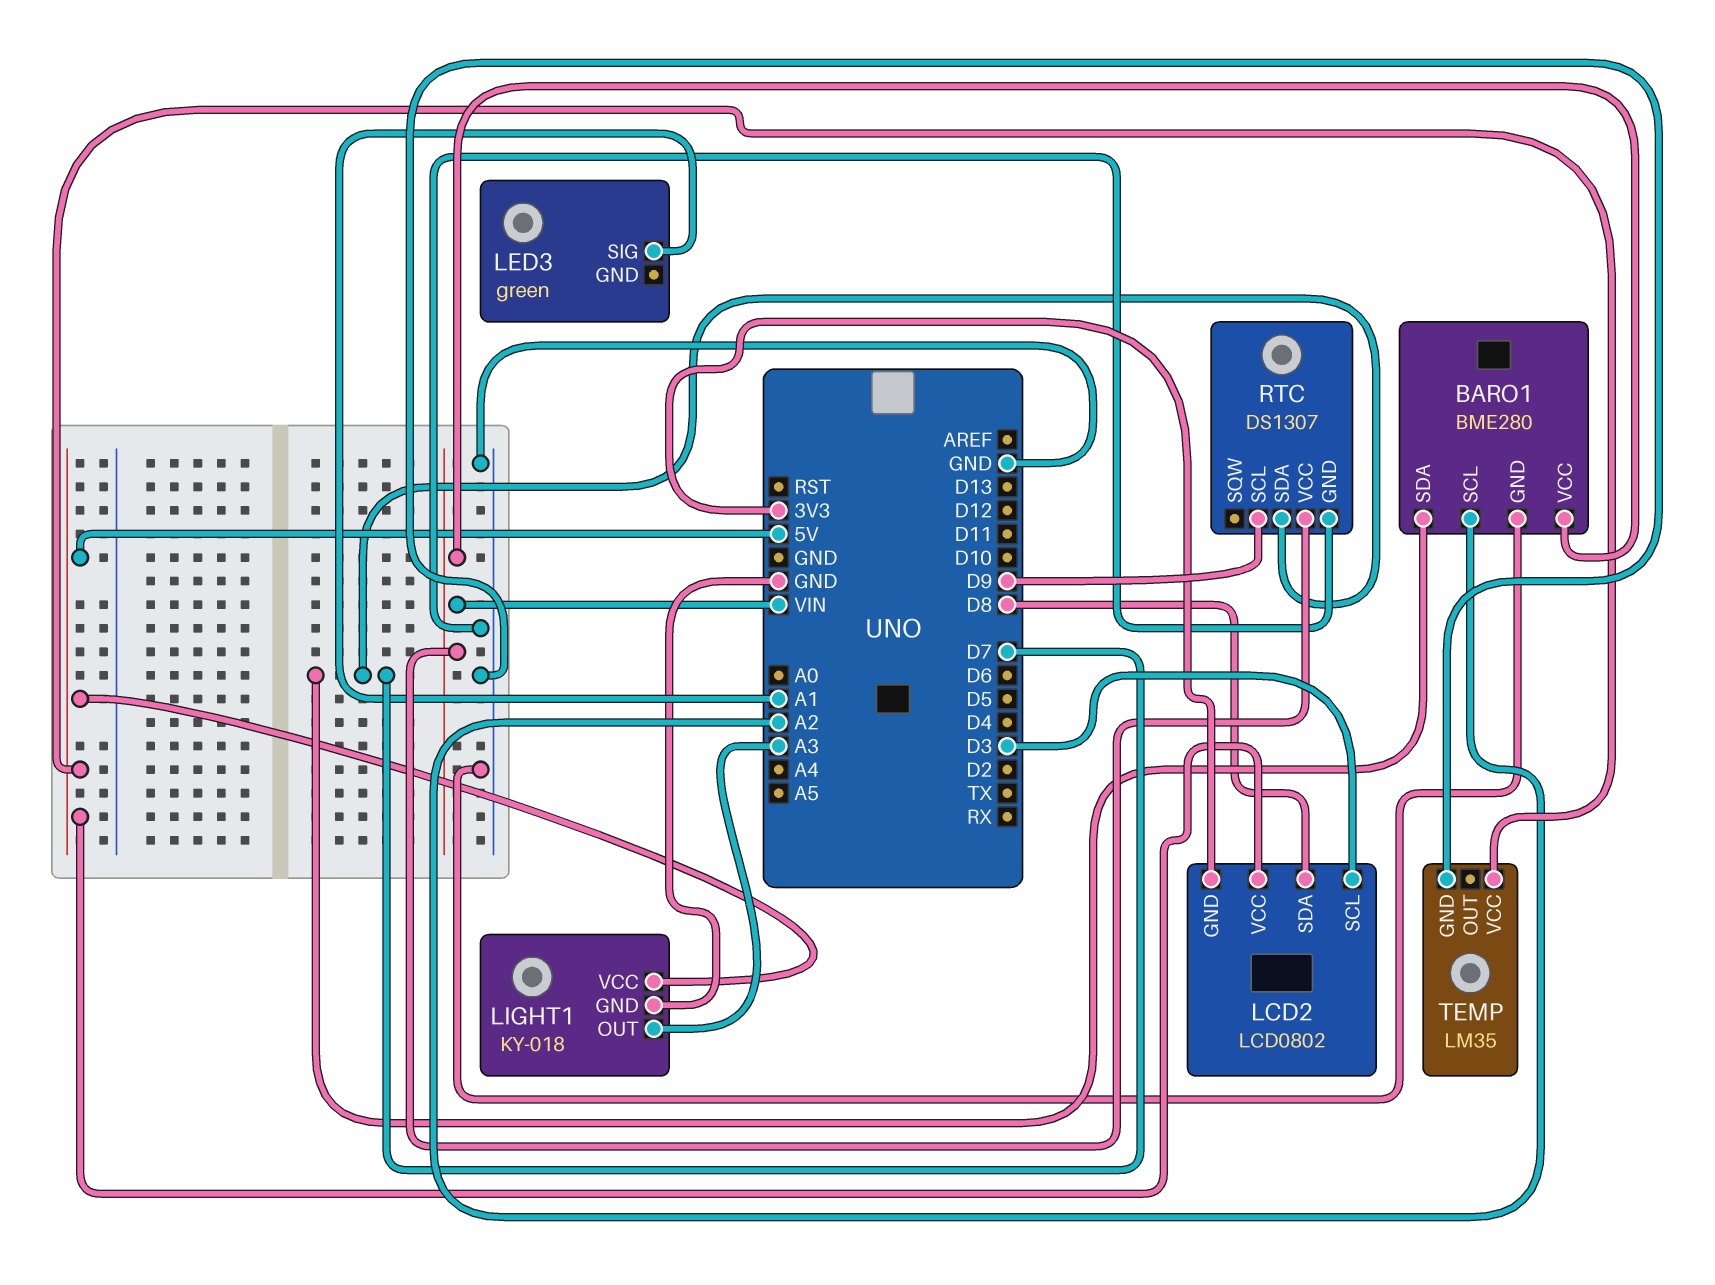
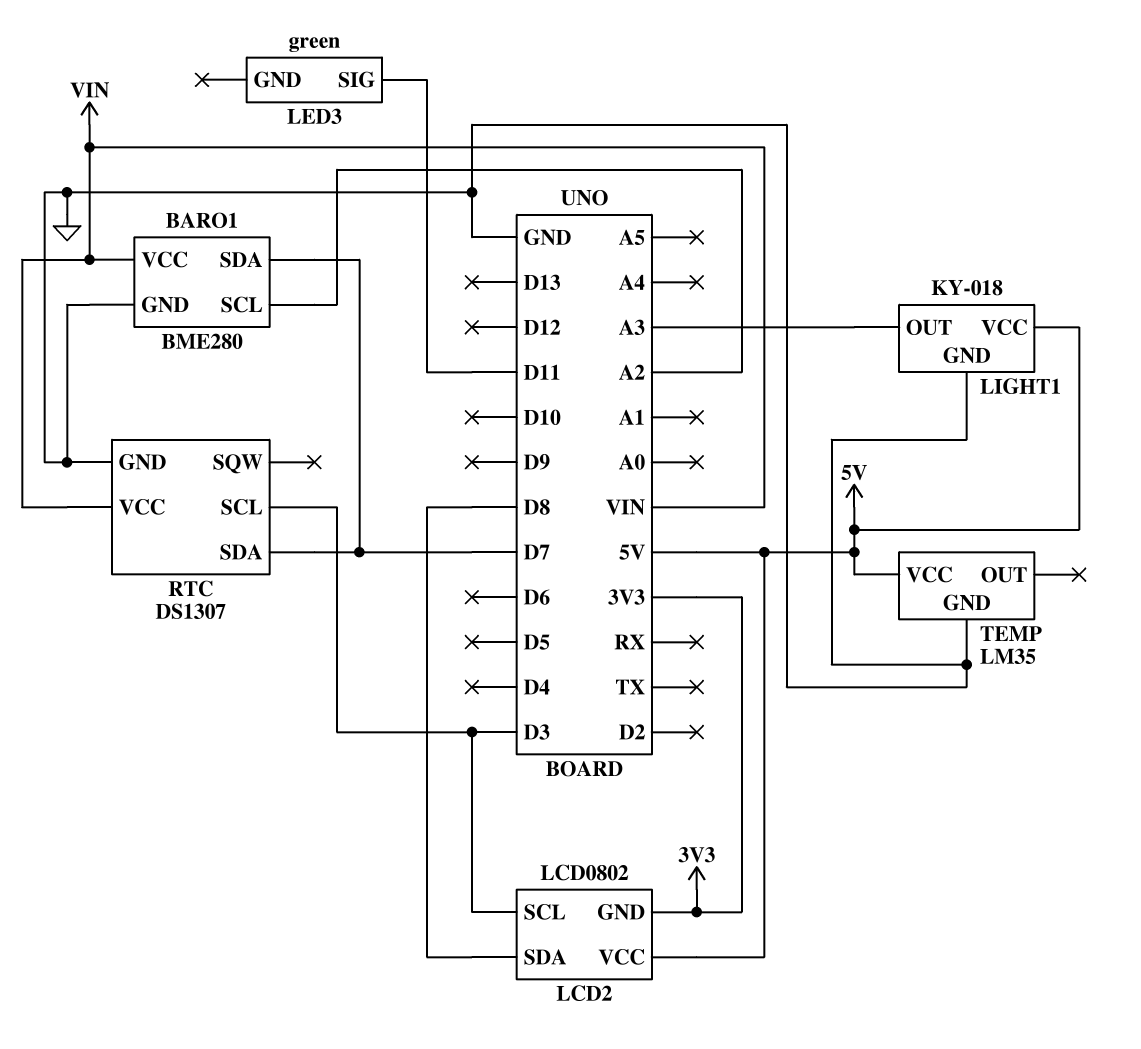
LED3 pin SIG: A1 -> D11
RTC pin SCL: D9 -> D3

